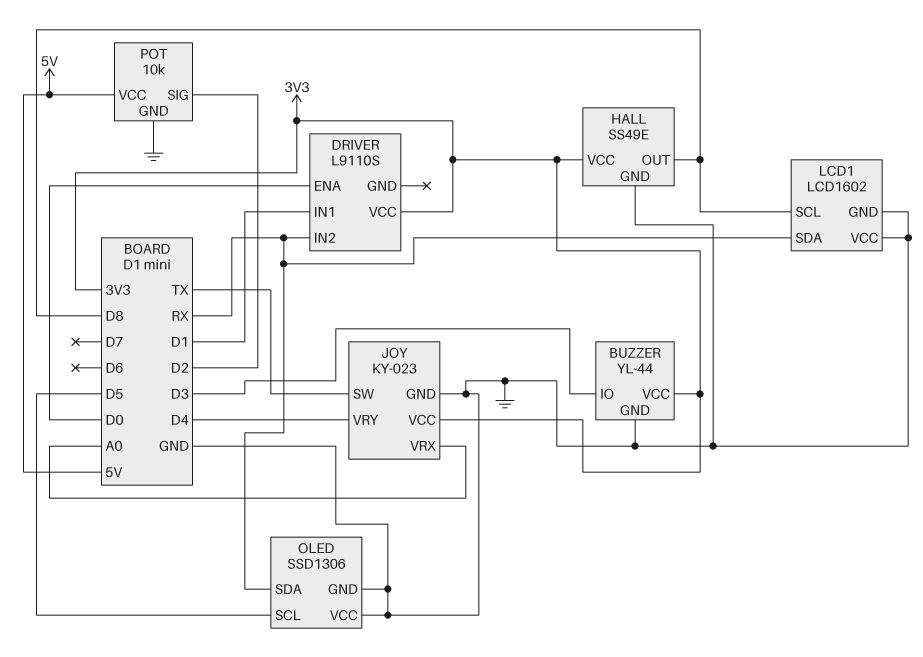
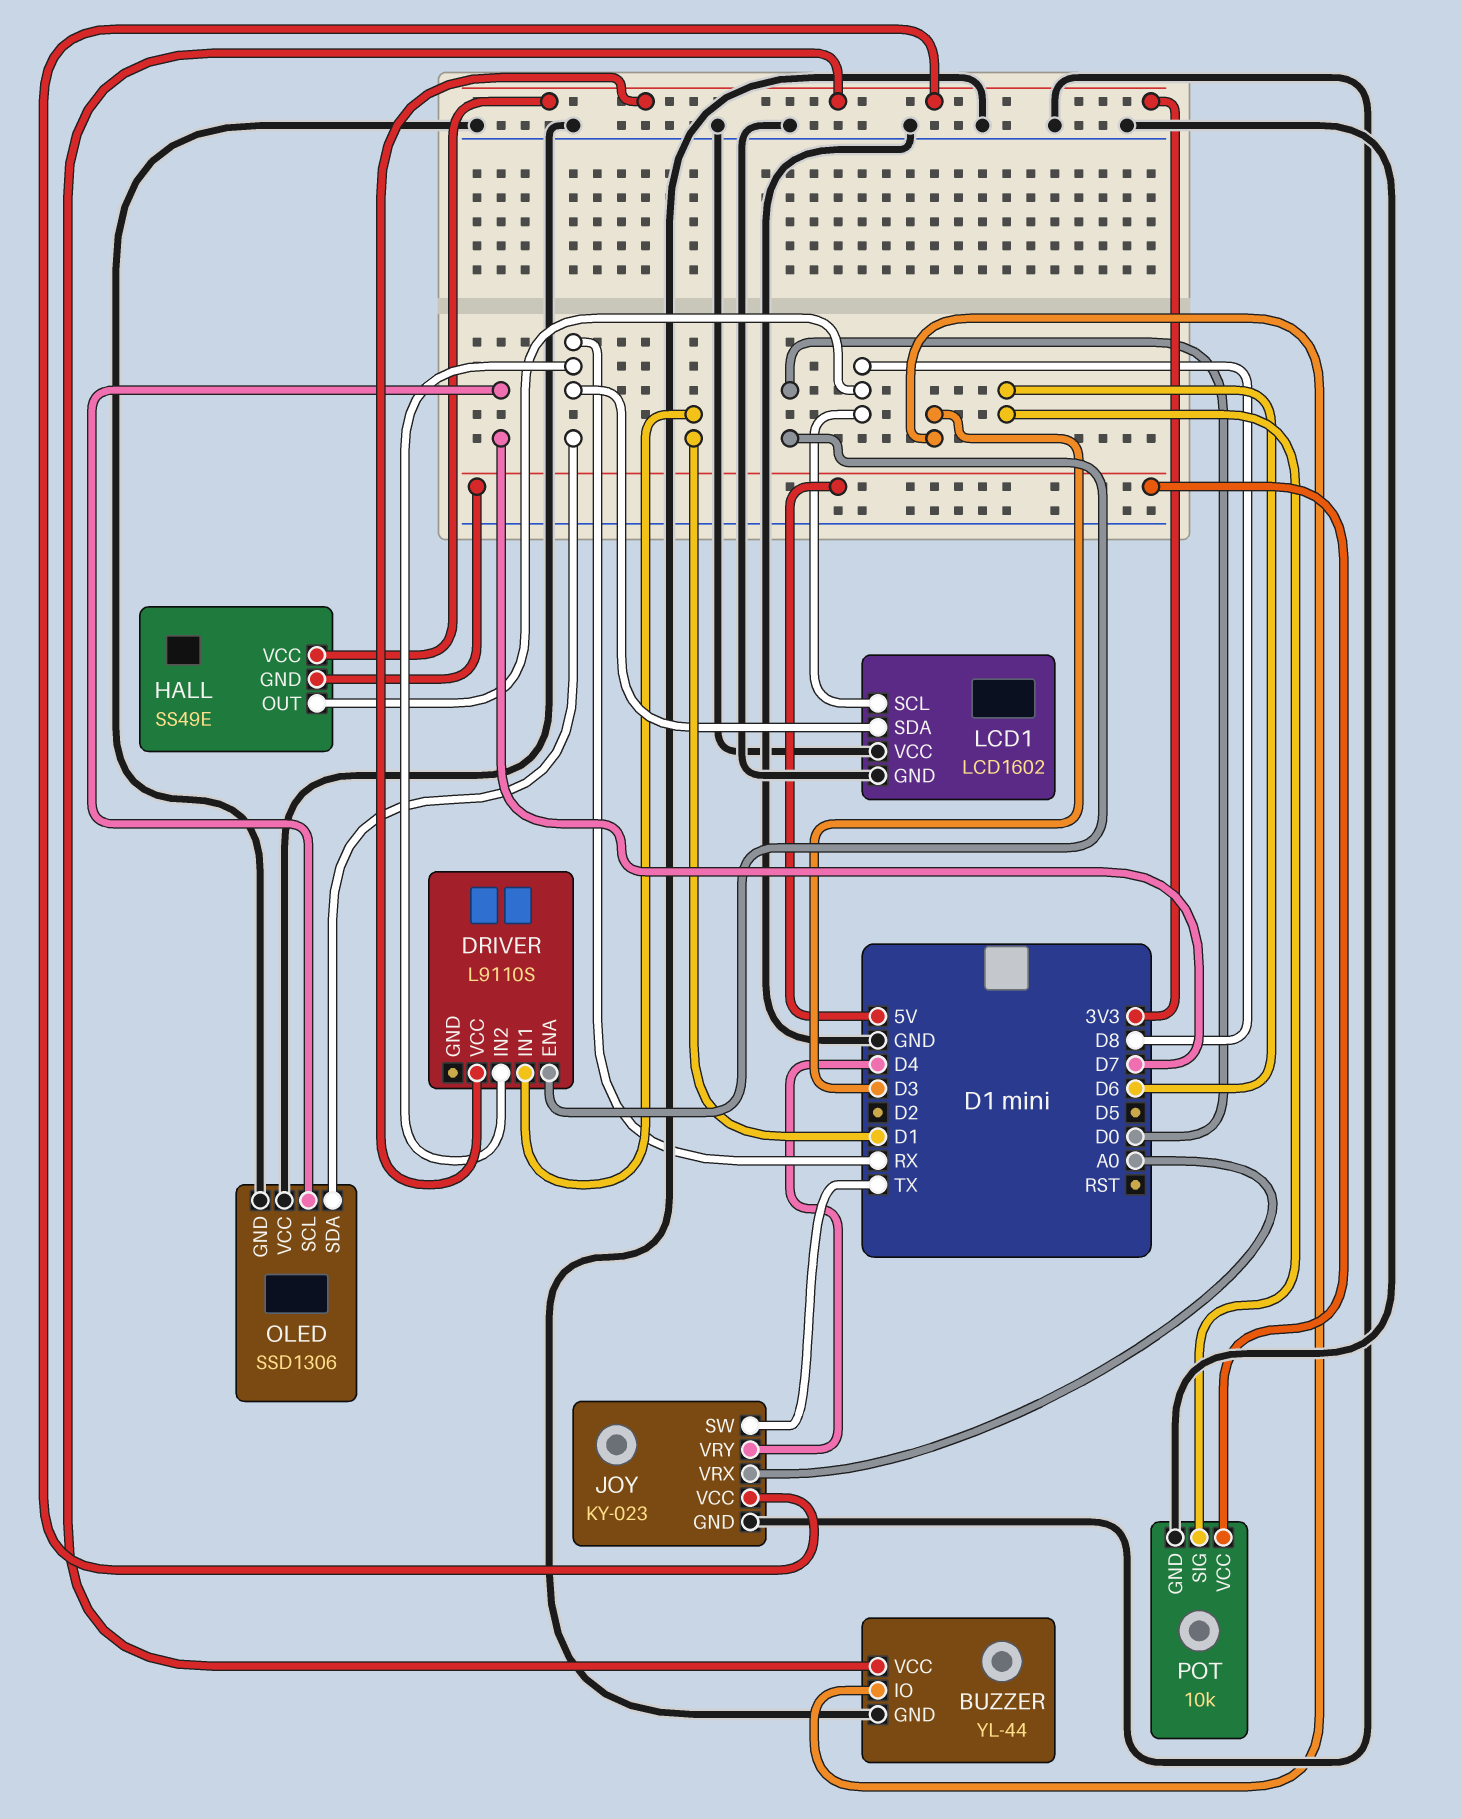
HALL pin GND: GND -> 5V
OLED pin SCL: D5 -> D7
POT pin SIG: D2 -> D6

